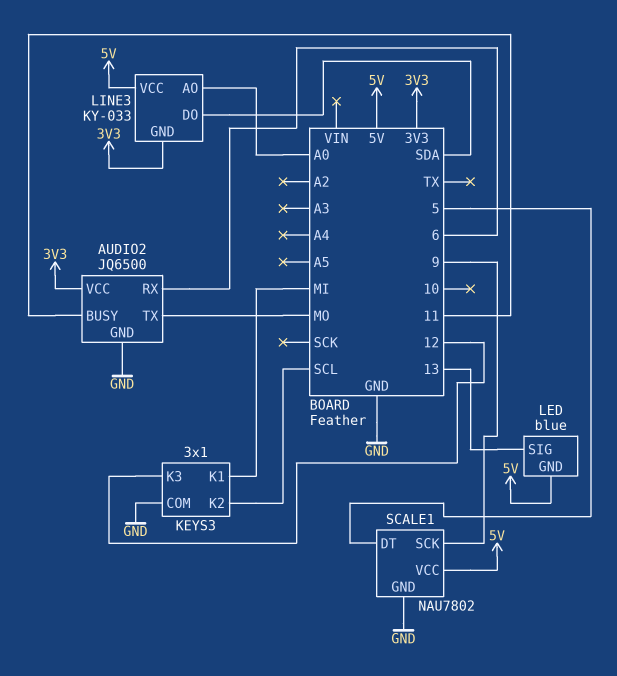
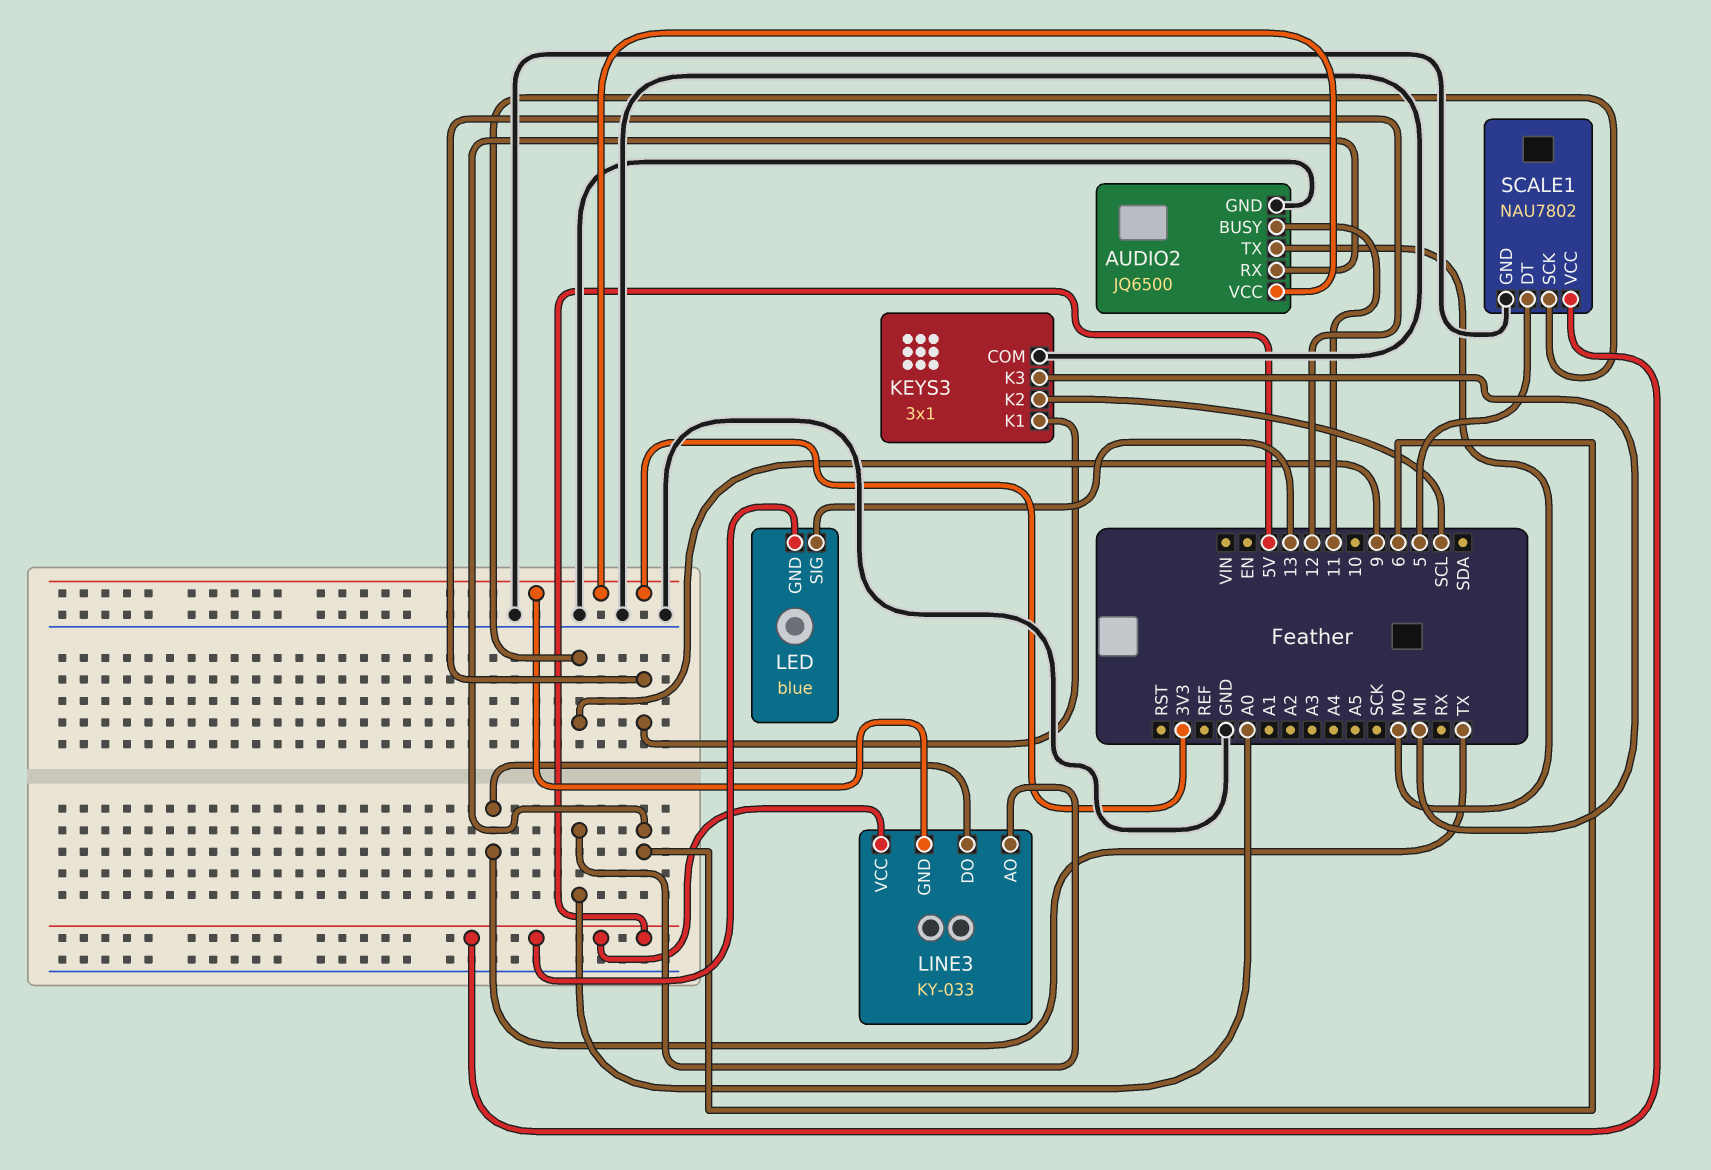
KEYS3 pin K1: MI -> 12
KEYS3 pin K3: 12 -> MI
LINE3 pin DO: SDA -> TX

